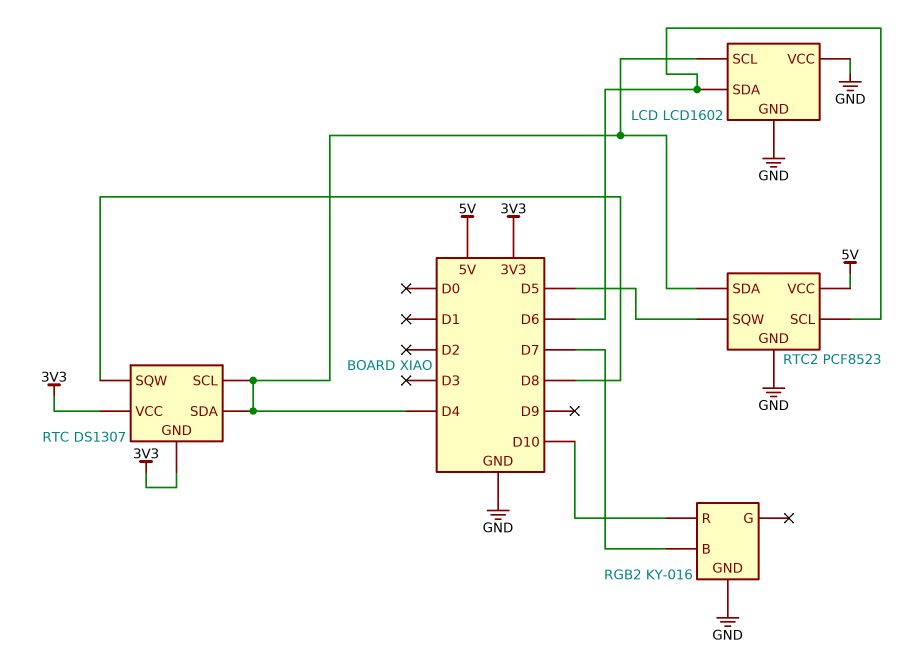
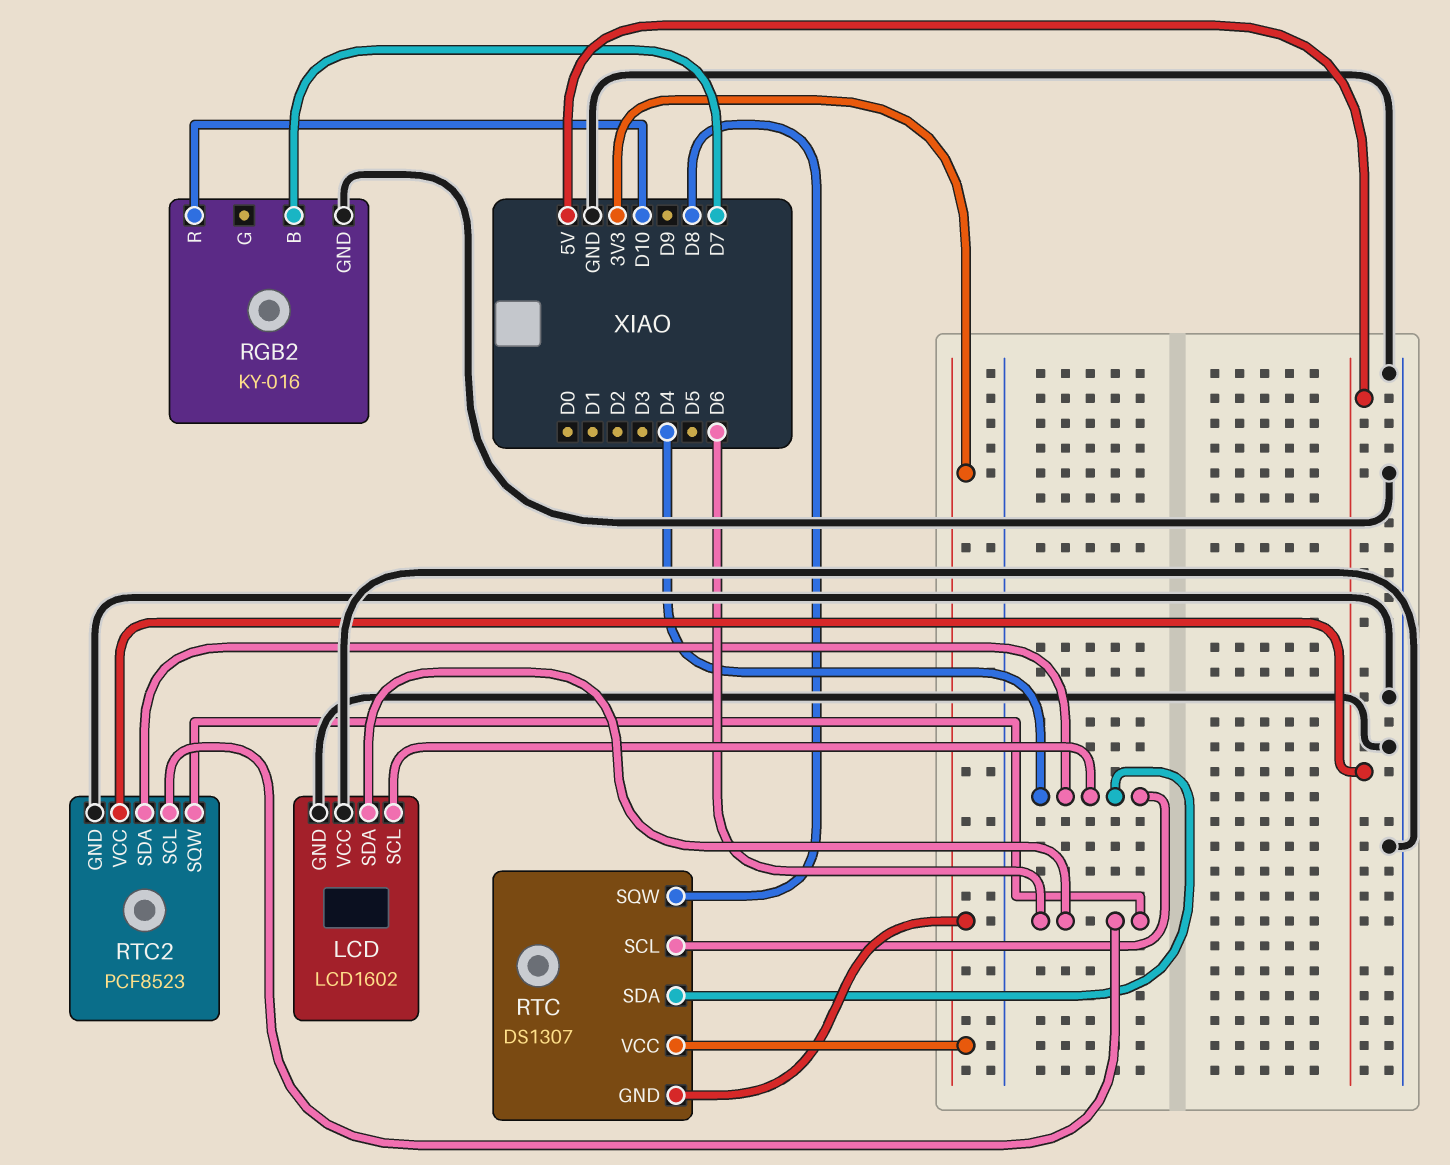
RTC2 pin SQW: D5 -> D6

